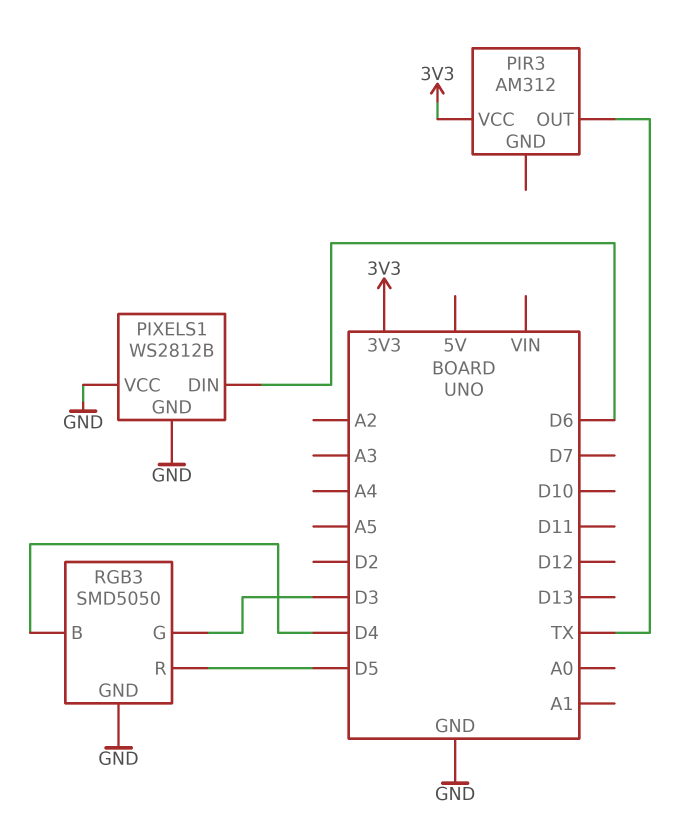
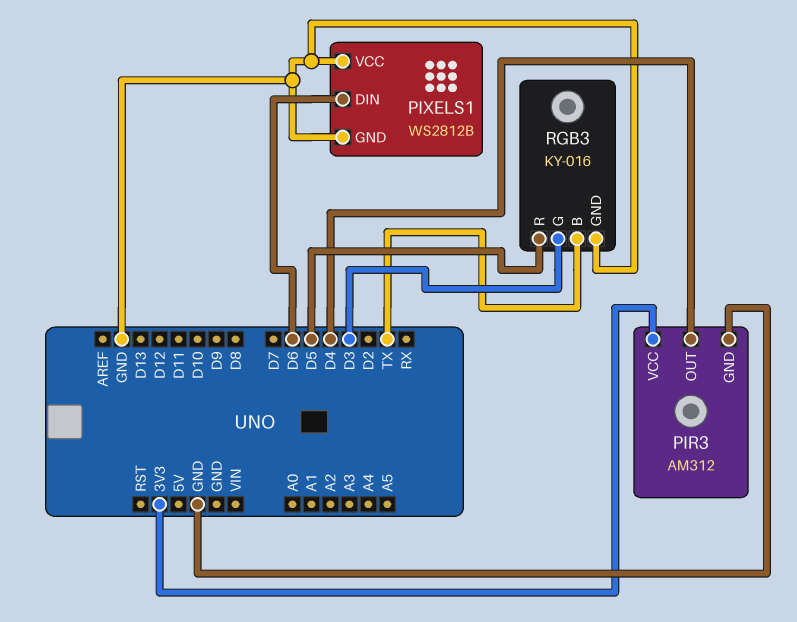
PIR3 pin GND: none -> GND
PIR3 pin OUT: TX -> D4
RGB3: SMD5050 -> KY-016
RGB3 pin B: D4 -> TX

